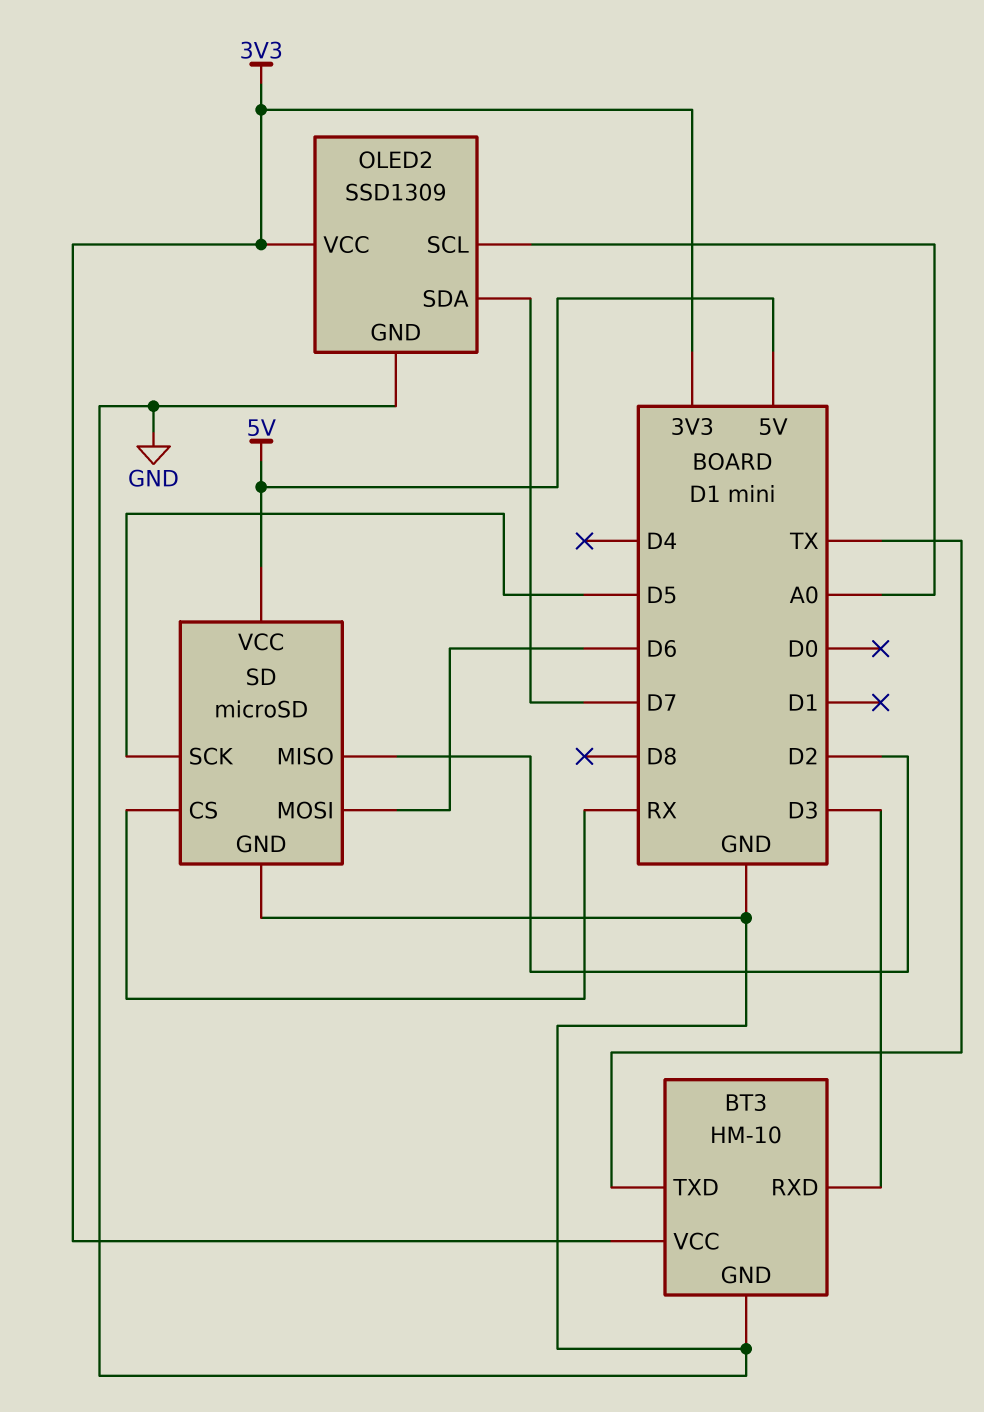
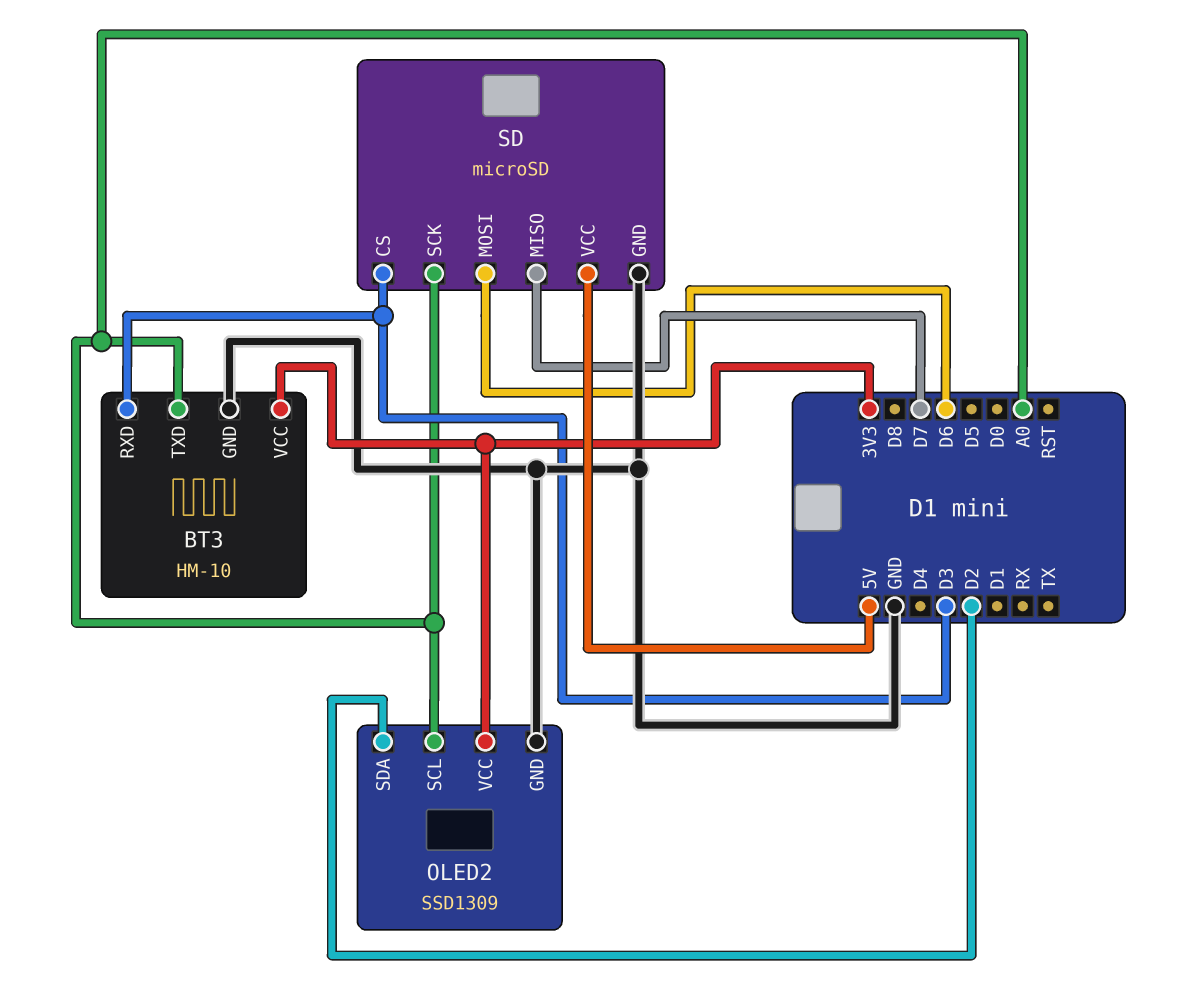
BT3 pin TXD: TX -> A0
OLED2 pin SDA: D7 -> D2
SD pin CS: RX -> D3
SD pin MISO: D2 -> D7
SD pin SCK: D5 -> A0

